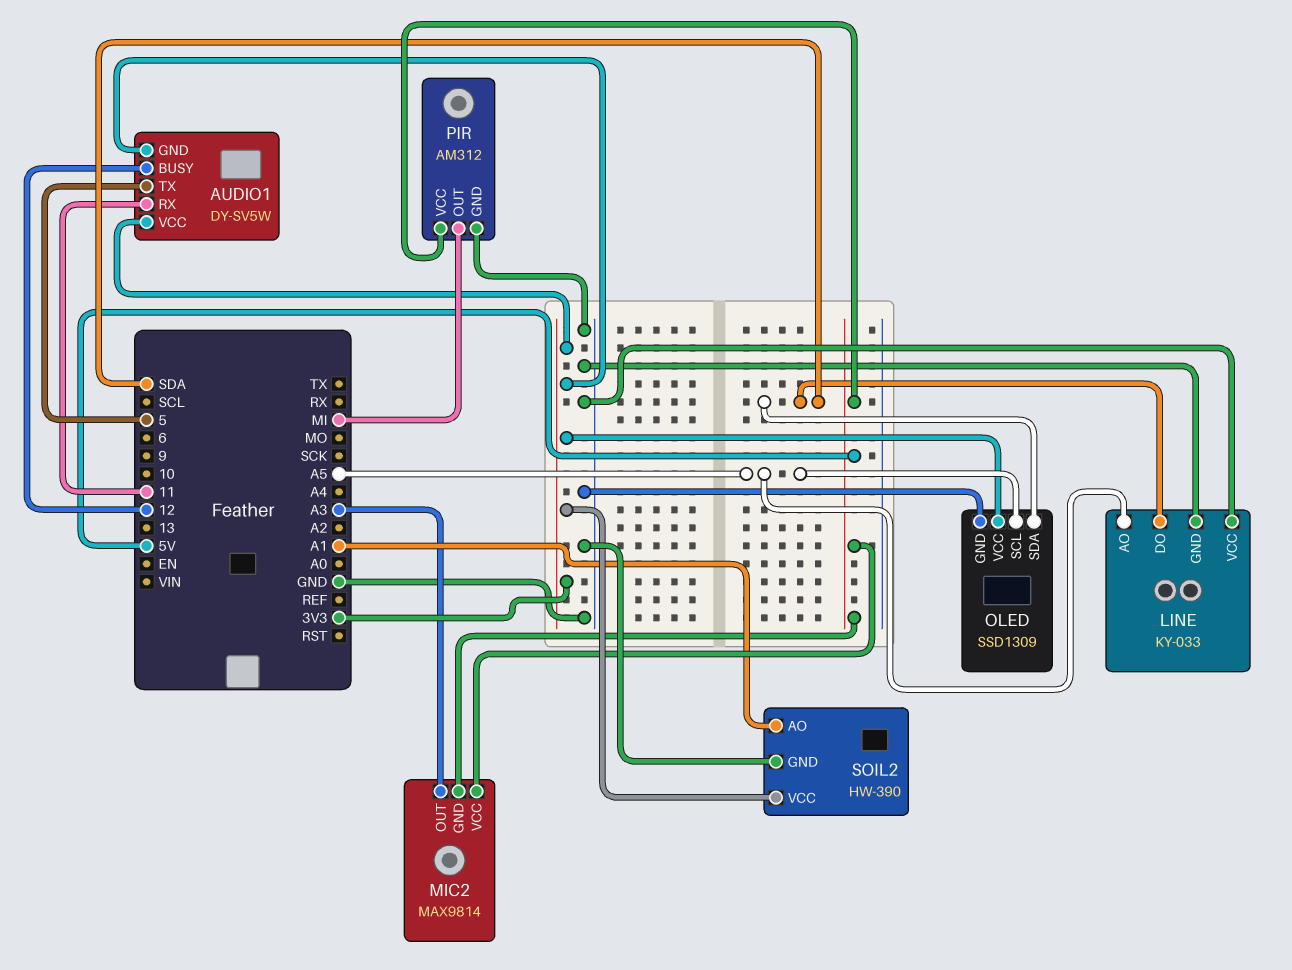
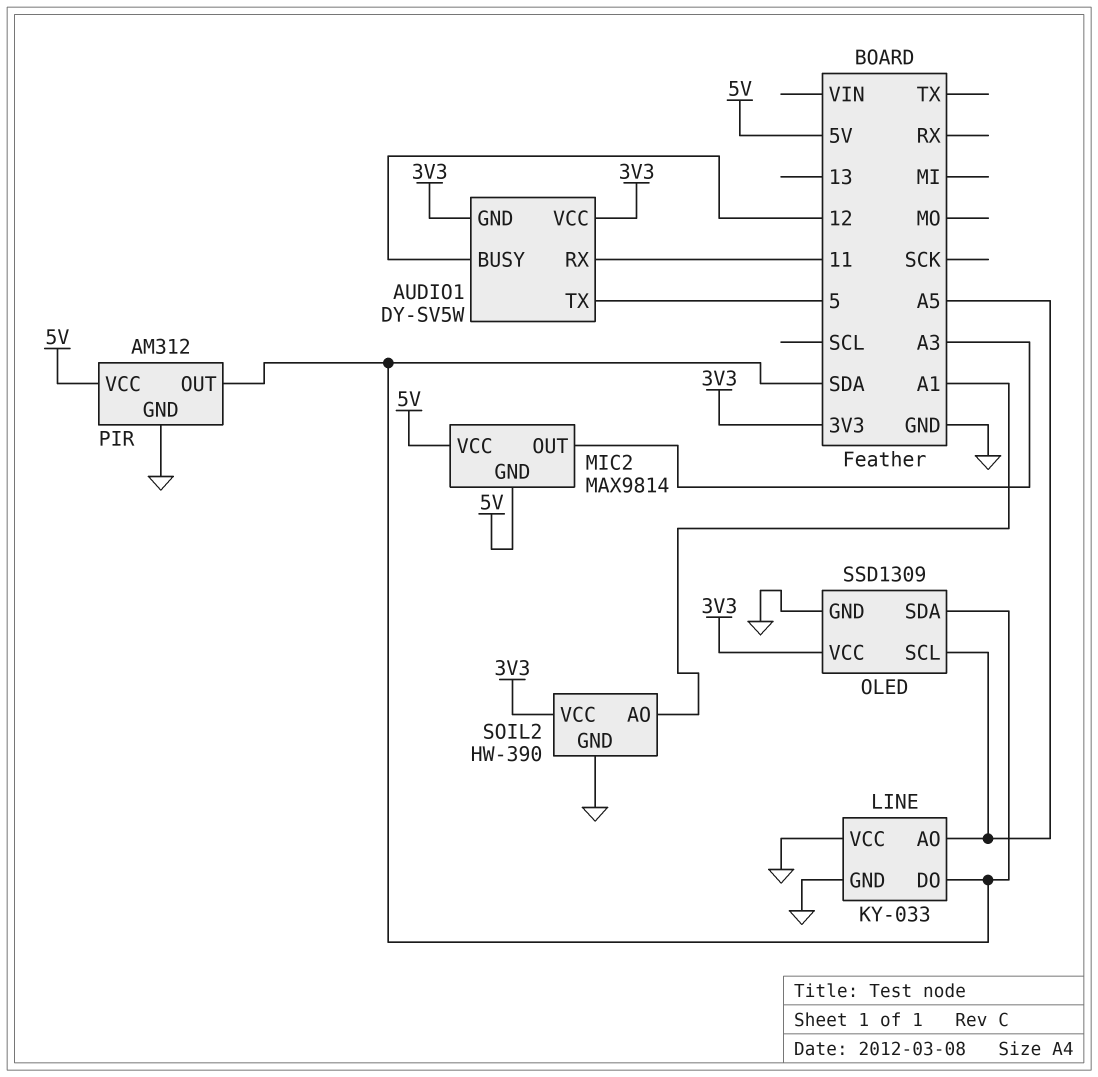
PIR pin OUT: MI -> SDA

